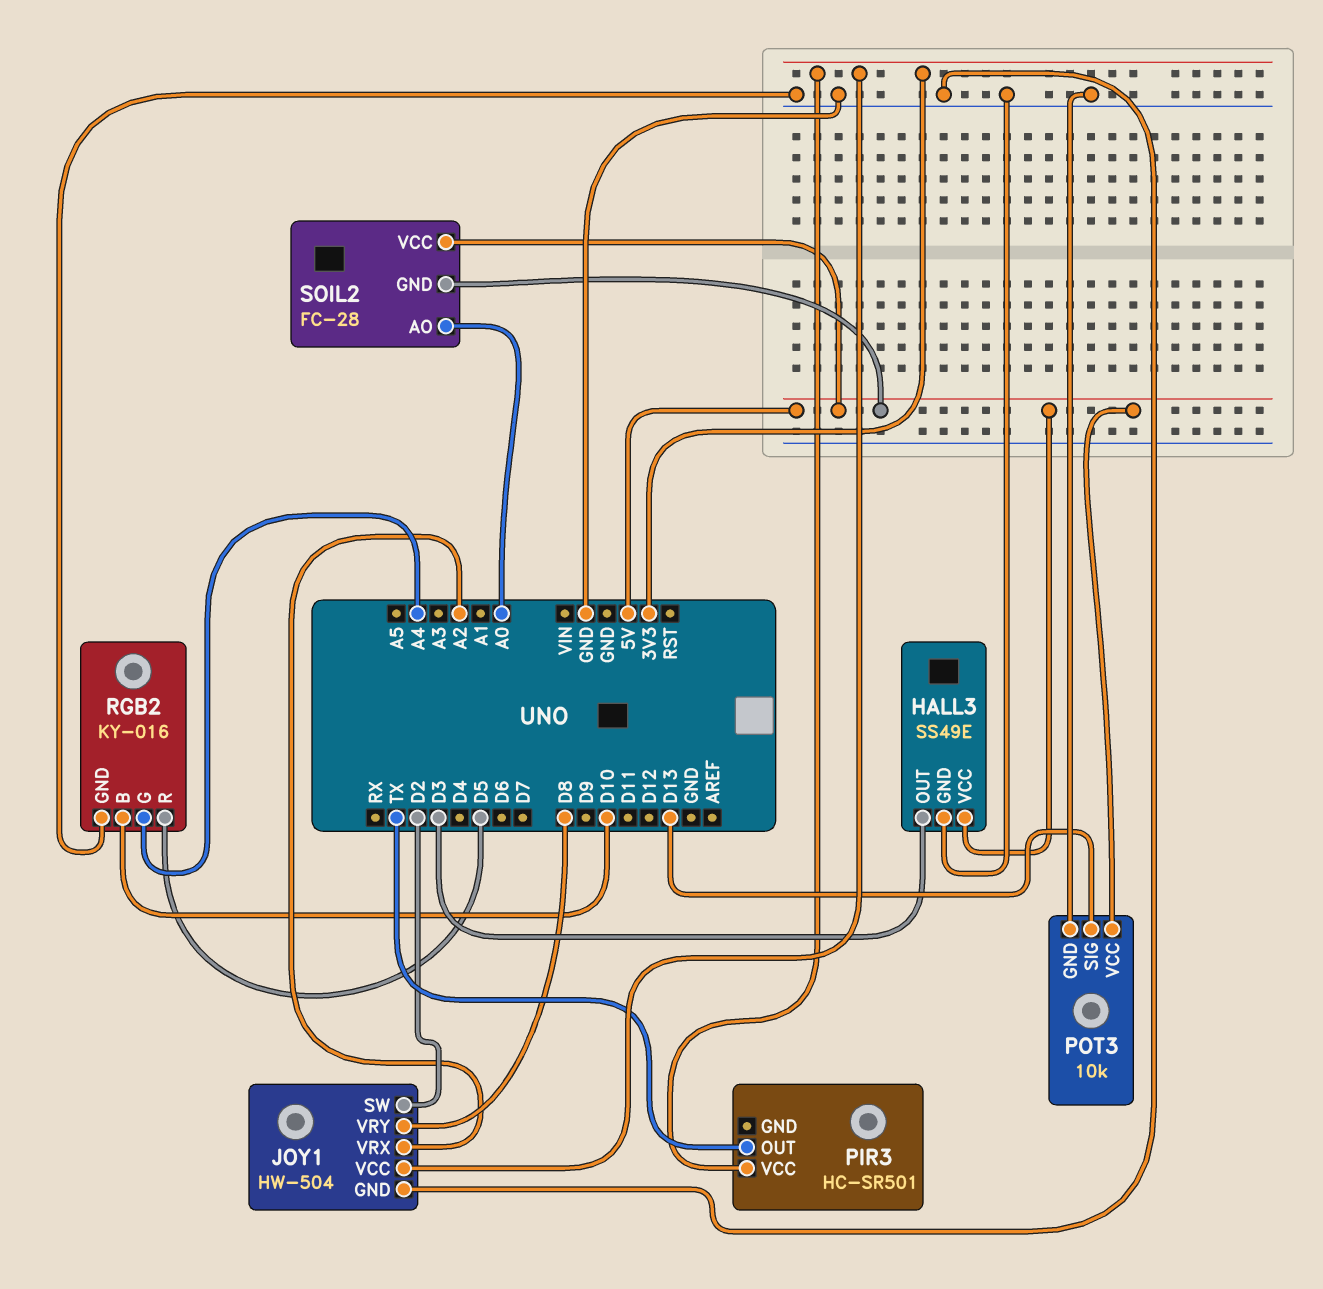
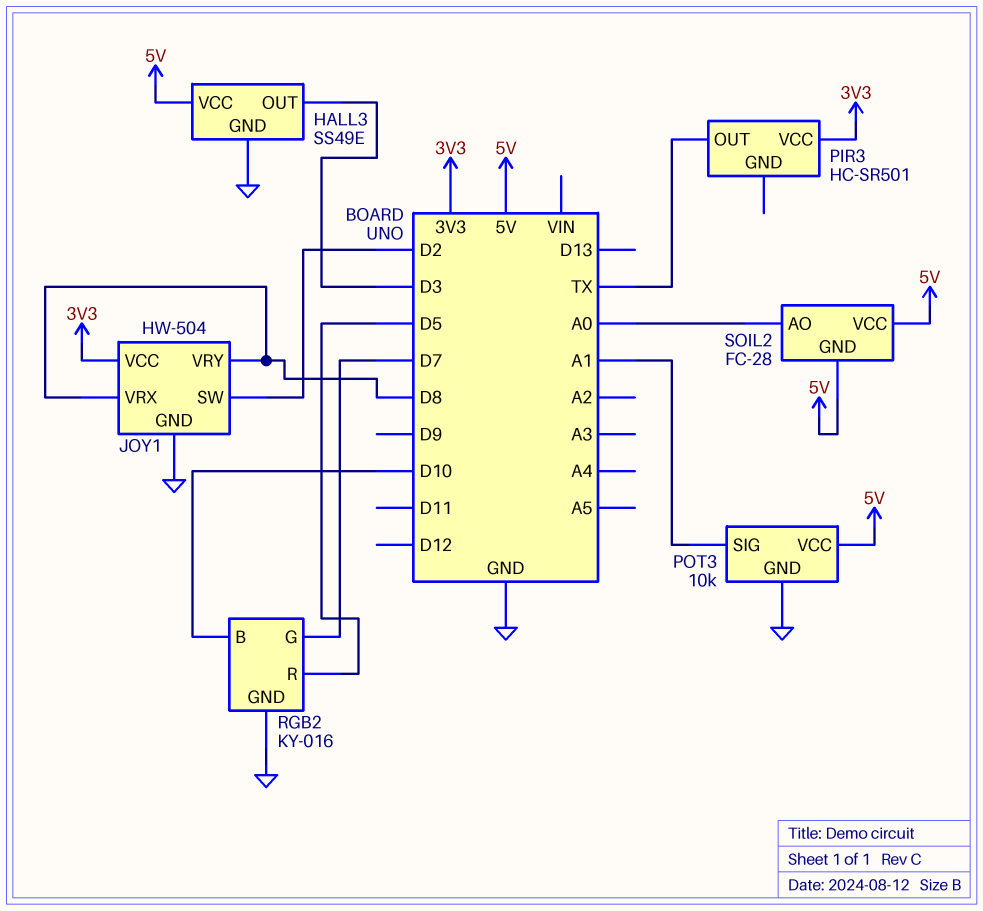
JOY1 pin VRX: A2 -> D8
POT3 pin SIG: D13 -> A1
RGB2 pin G: A4 -> D7

